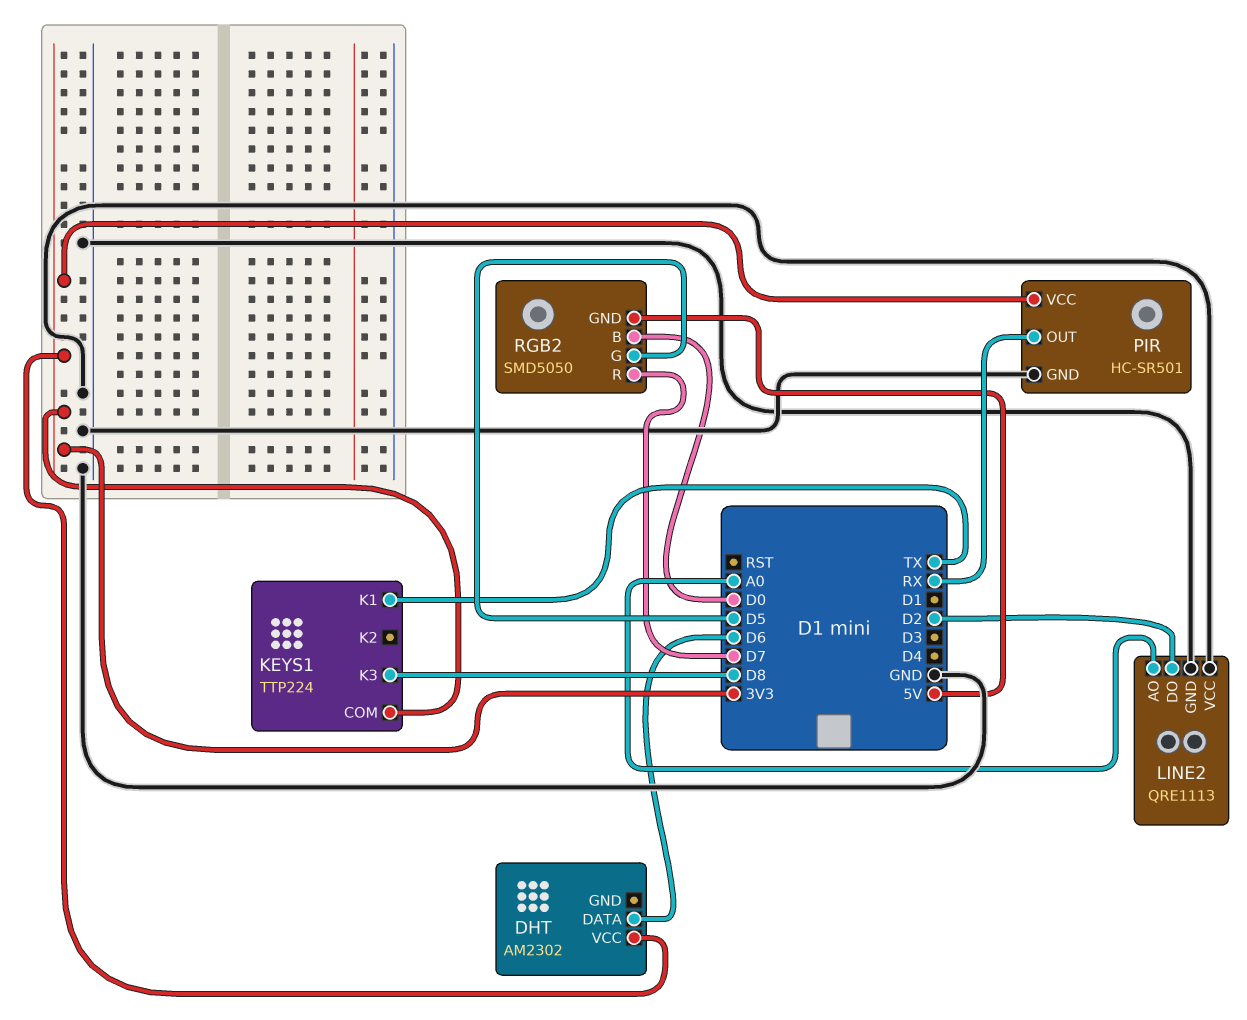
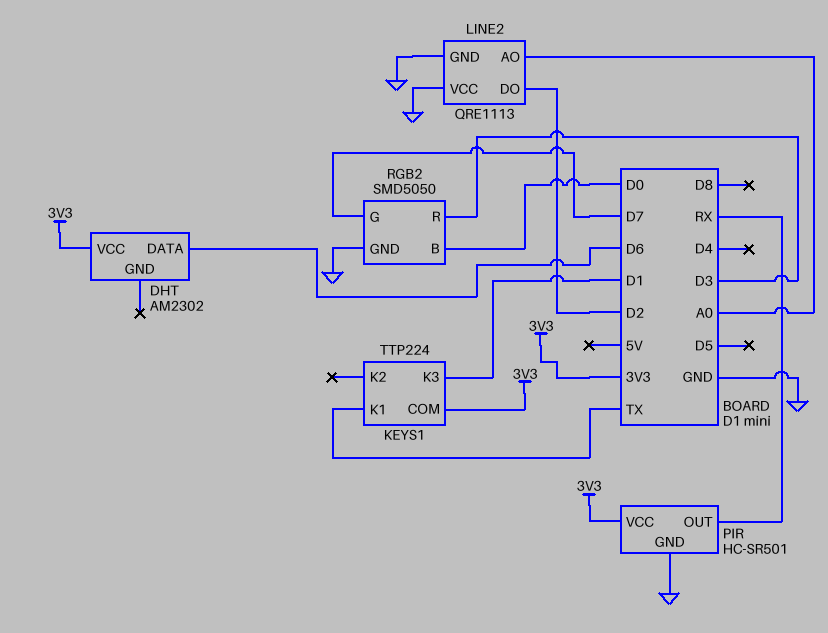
KEYS1 pin K3: D8 -> D1
RGB2 pin G: D5 -> D7
RGB2 pin GND: 5V -> GND
RGB2 pin R: D7 -> D3

